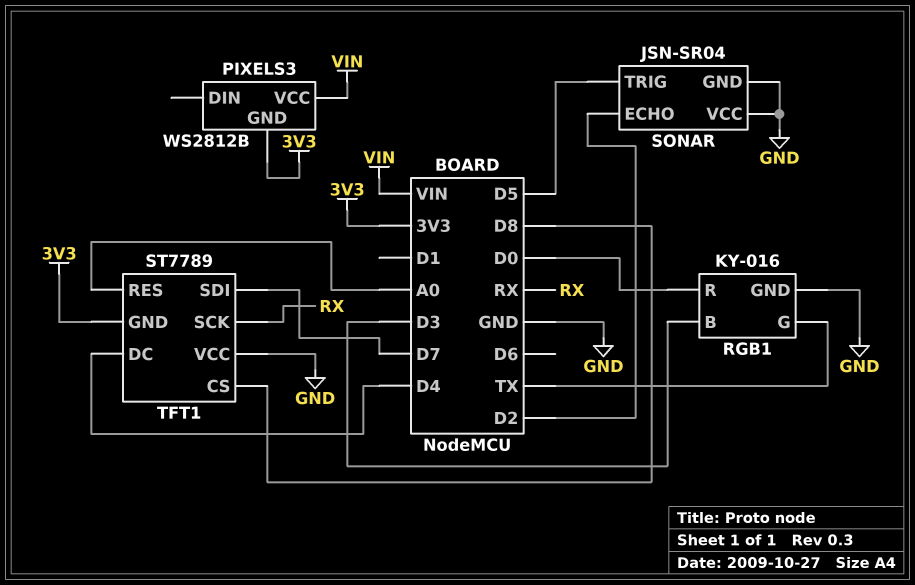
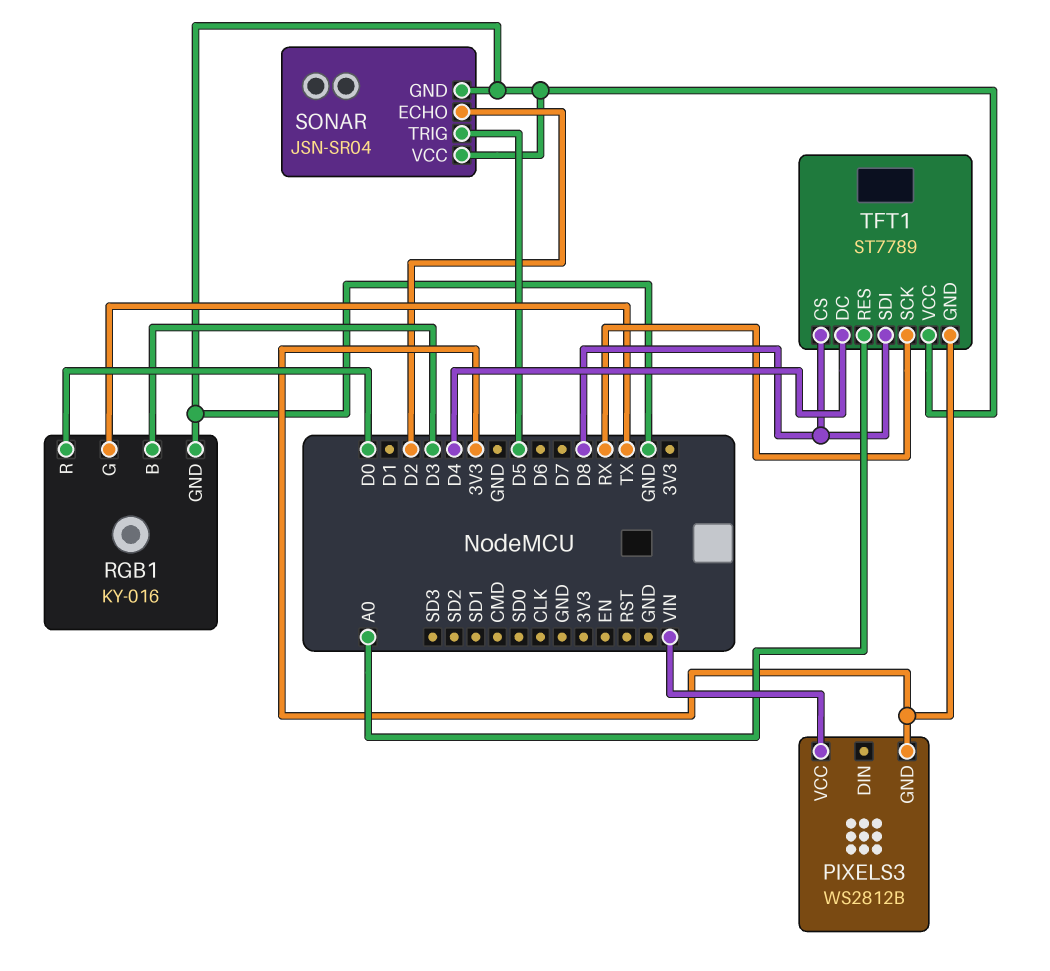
TFT1 pin SDI: D7 -> D8

